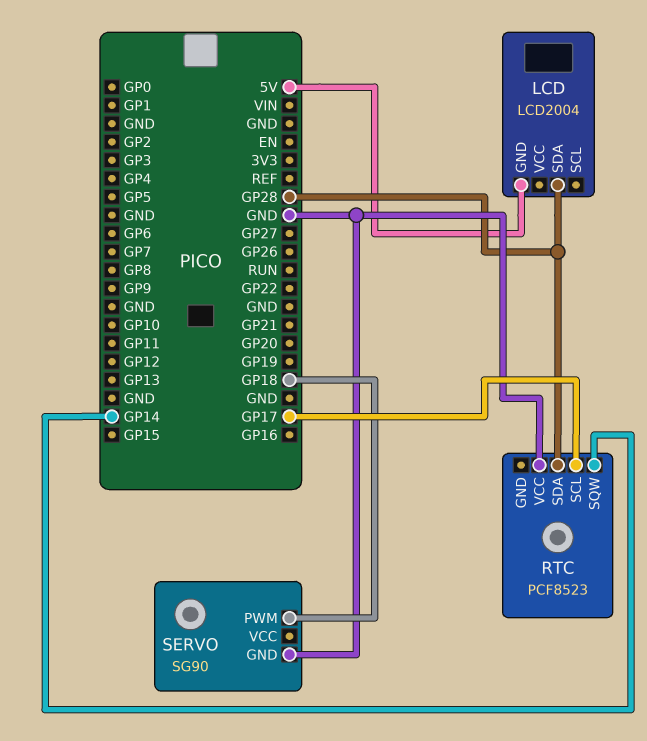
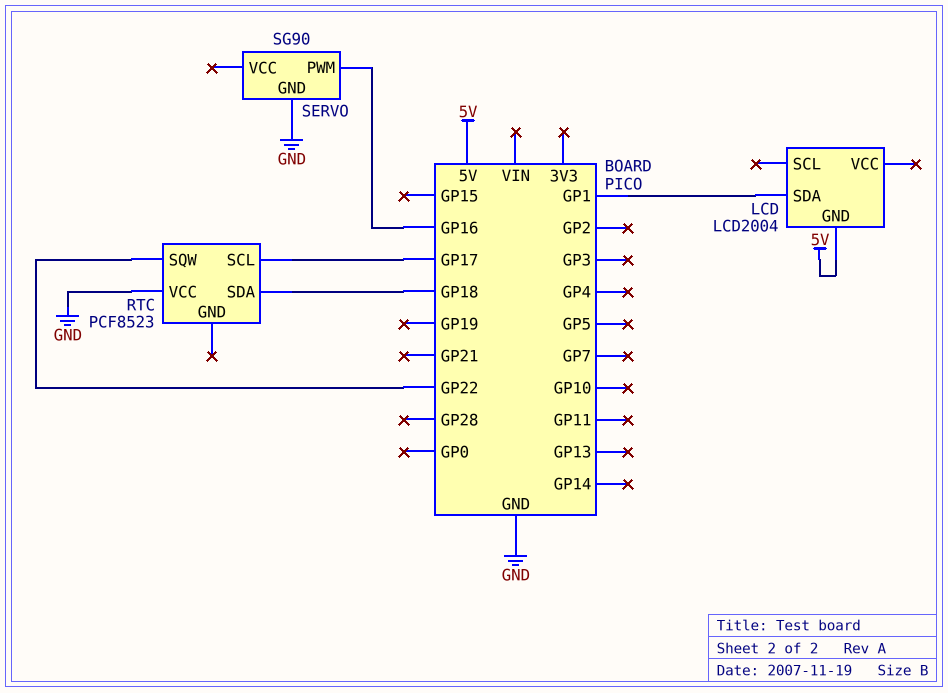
LCD pin SDA: GP28 -> GP1
RTC pin SDA: GP28 -> GP18
RTC pin SQW: GP14 -> GP22
SERVO pin PWM: GP18 -> GP16

